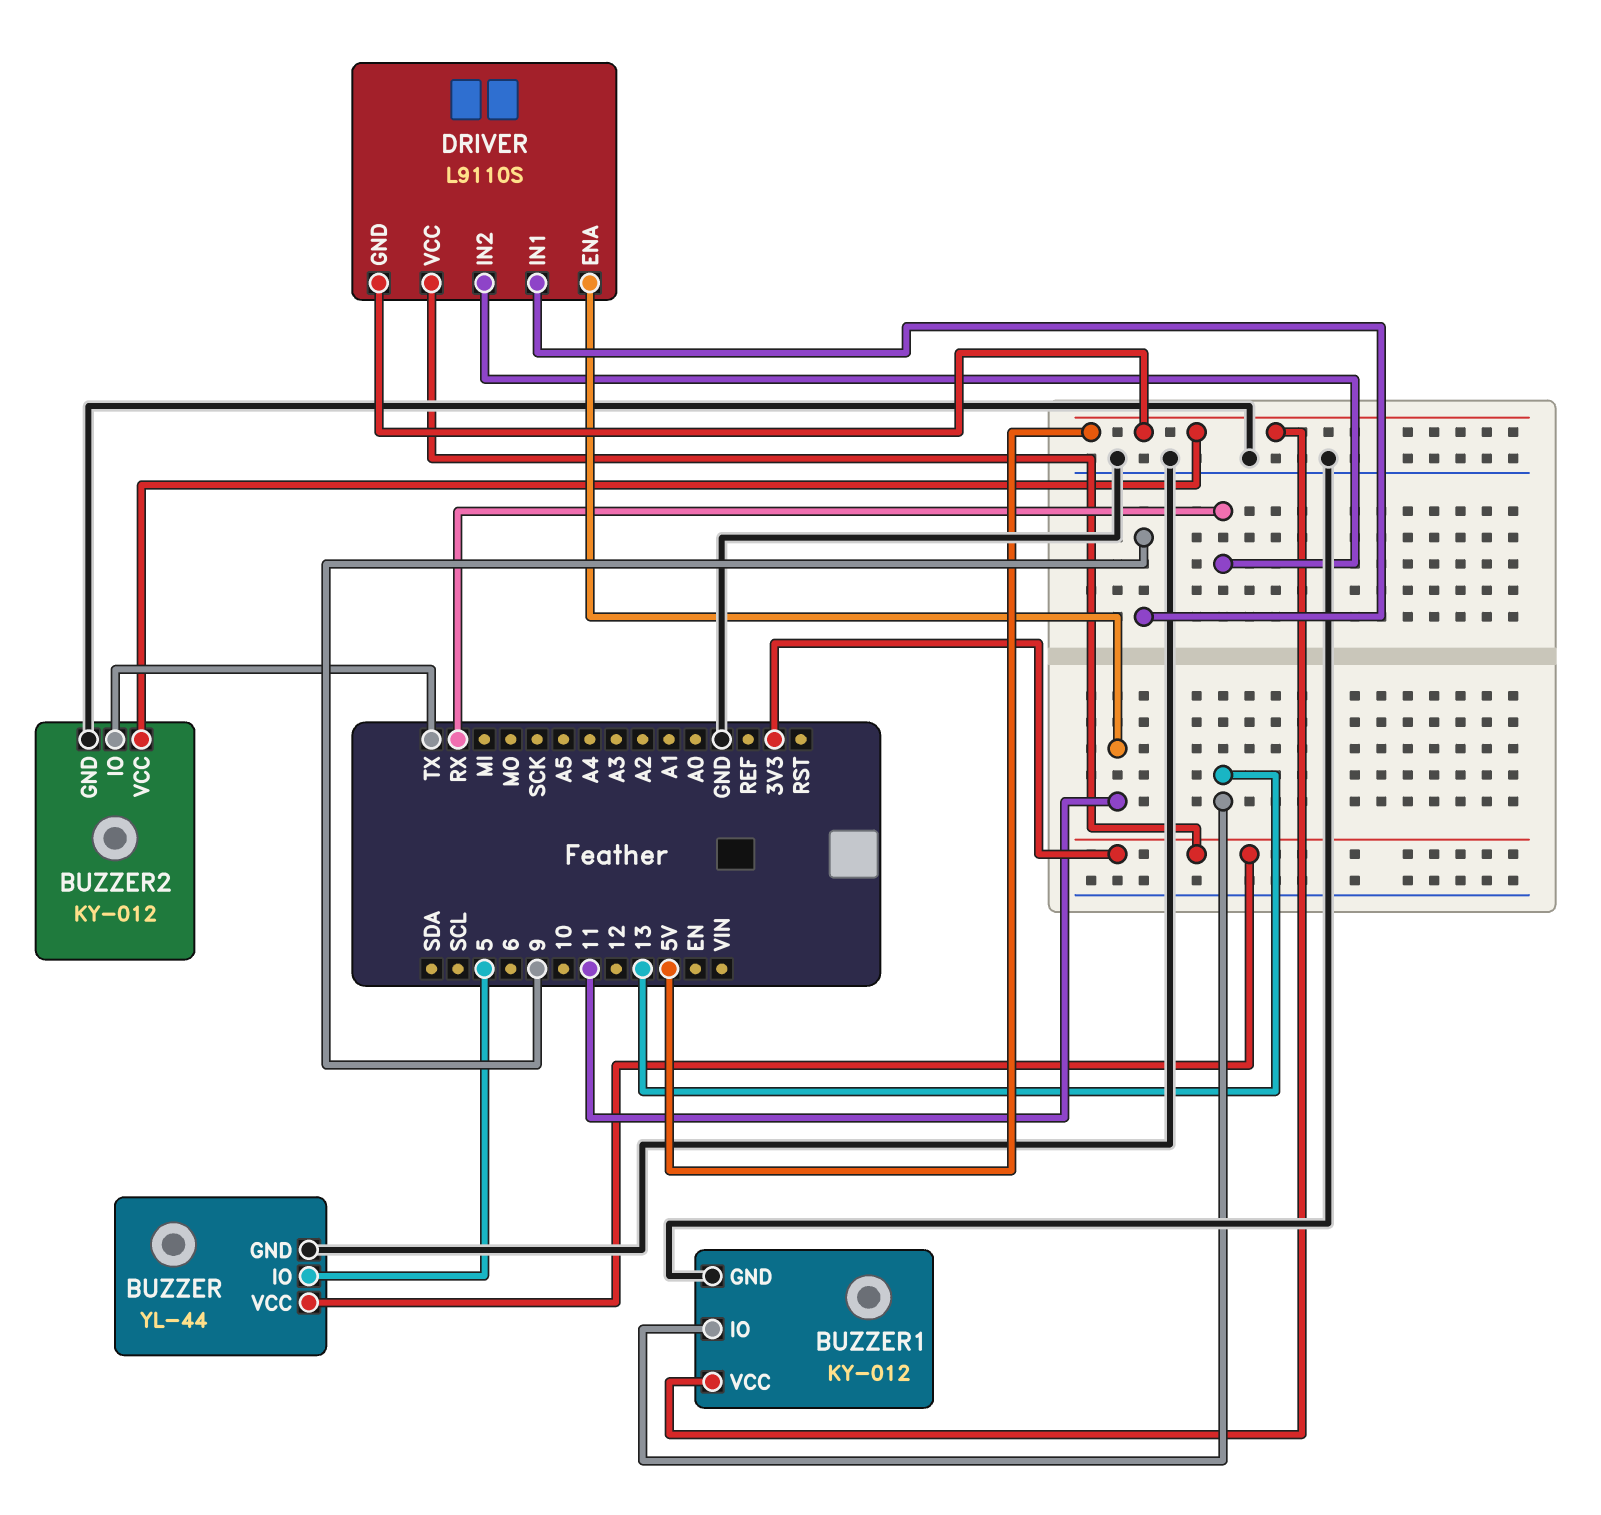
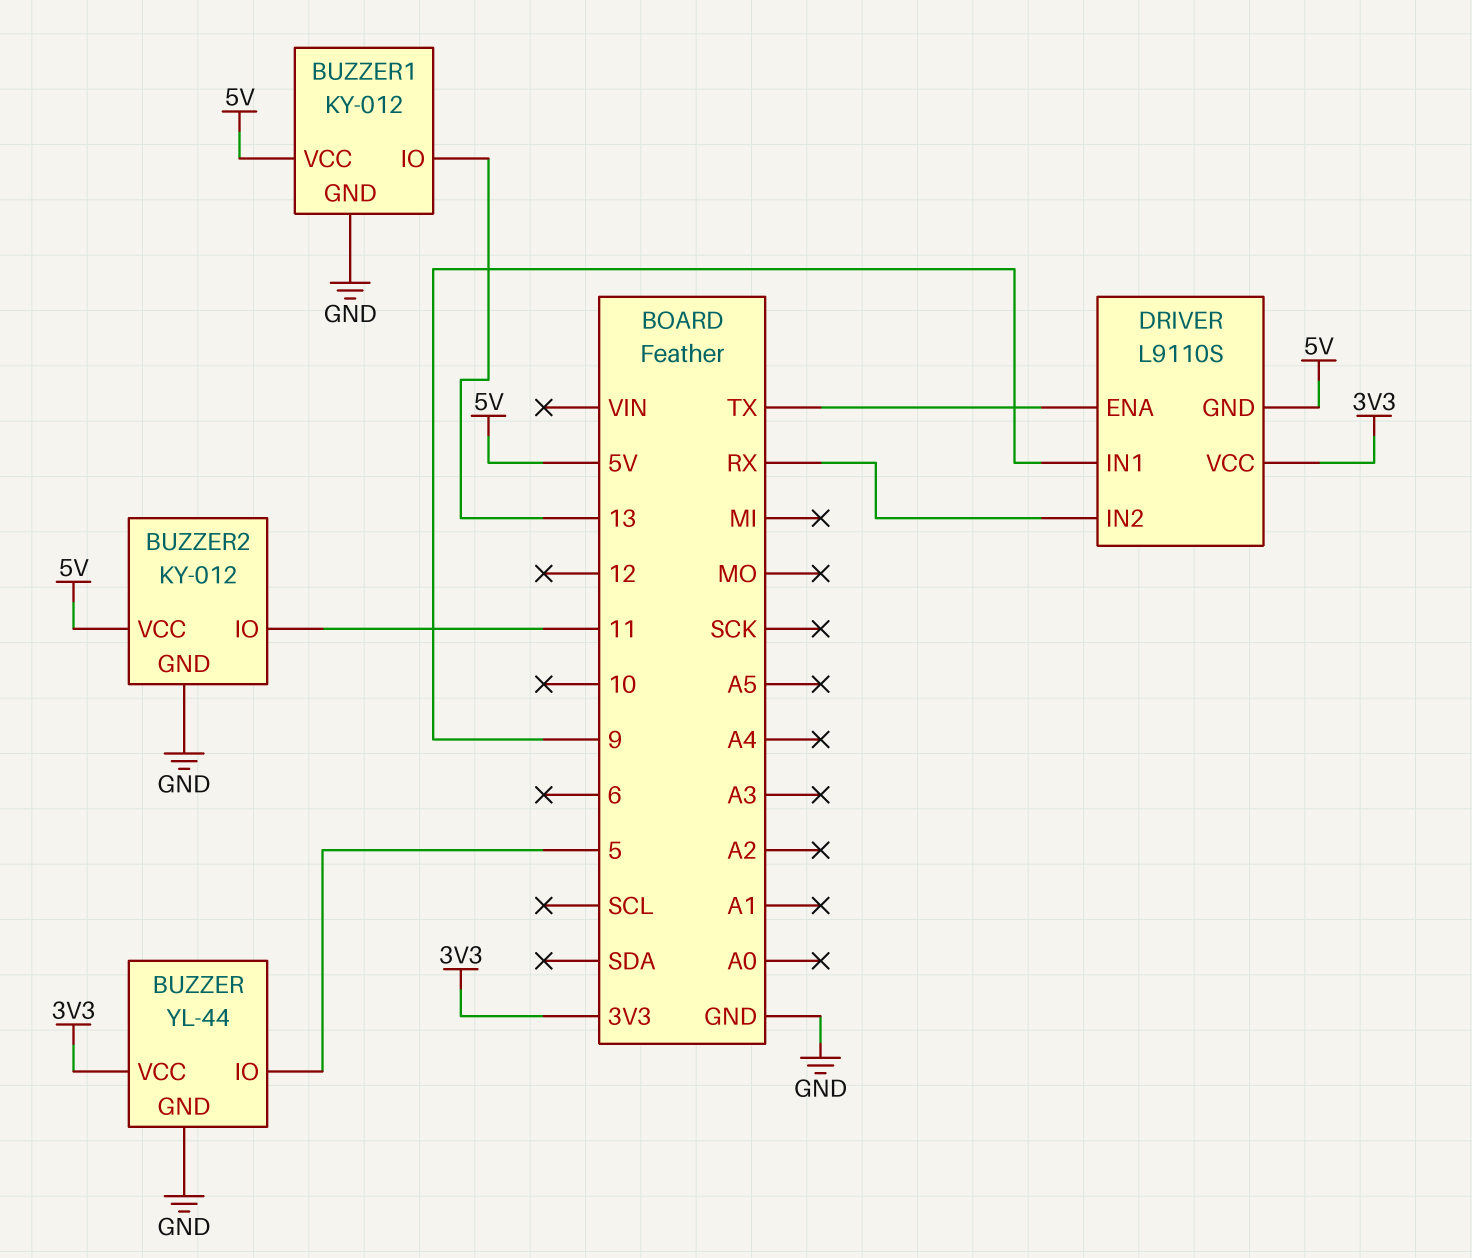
BUZZER2 pin IO: TX -> 11
DRIVER pin ENA: 11 -> TX

